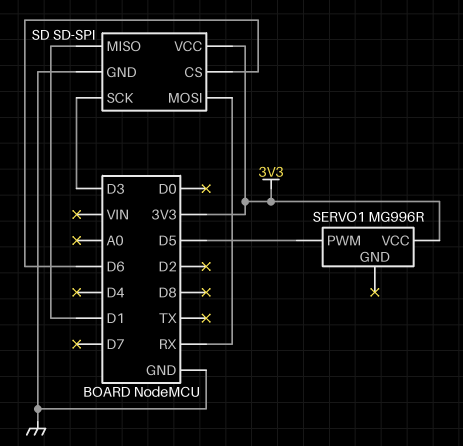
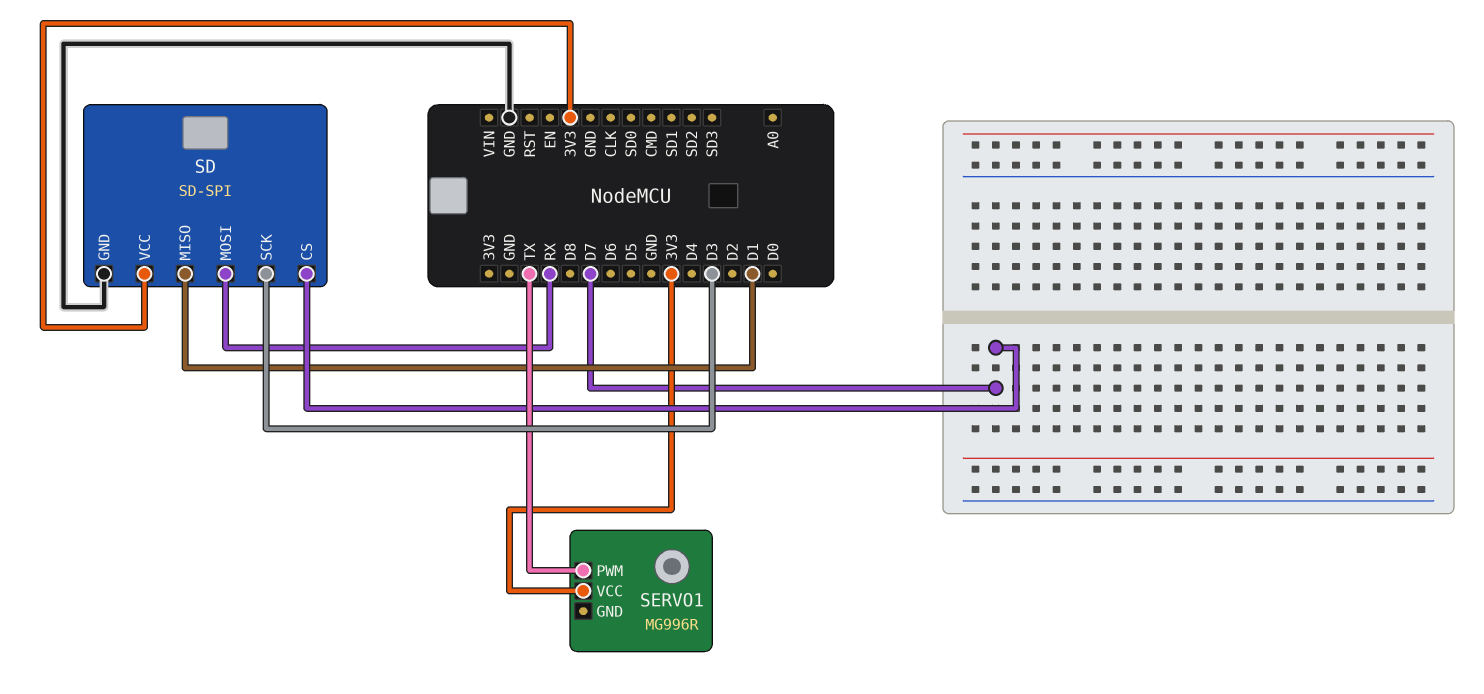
SD pin CS: D6 -> D7
SERVO1 pin PWM: D5 -> TX

